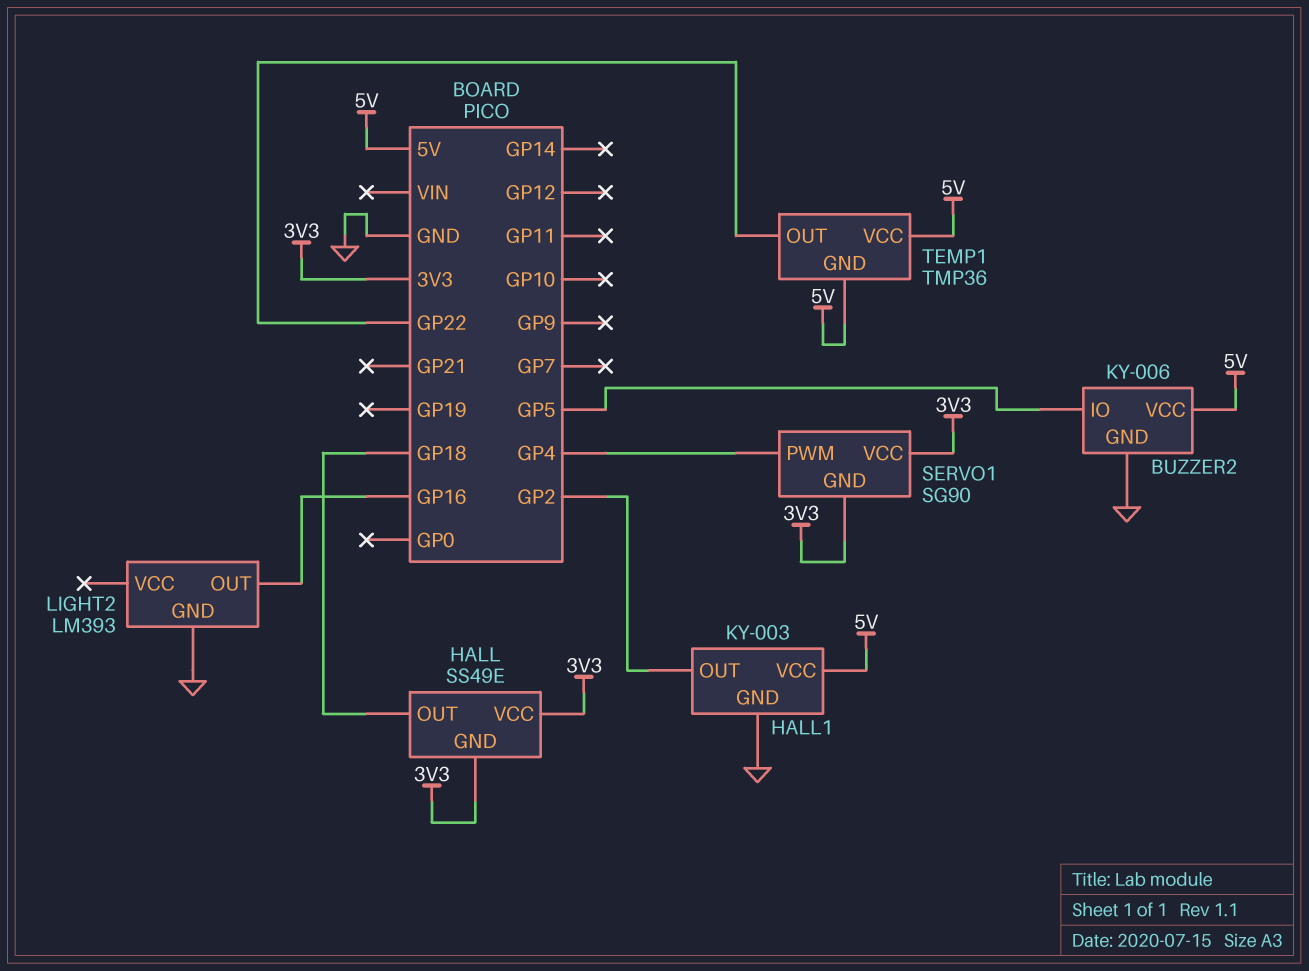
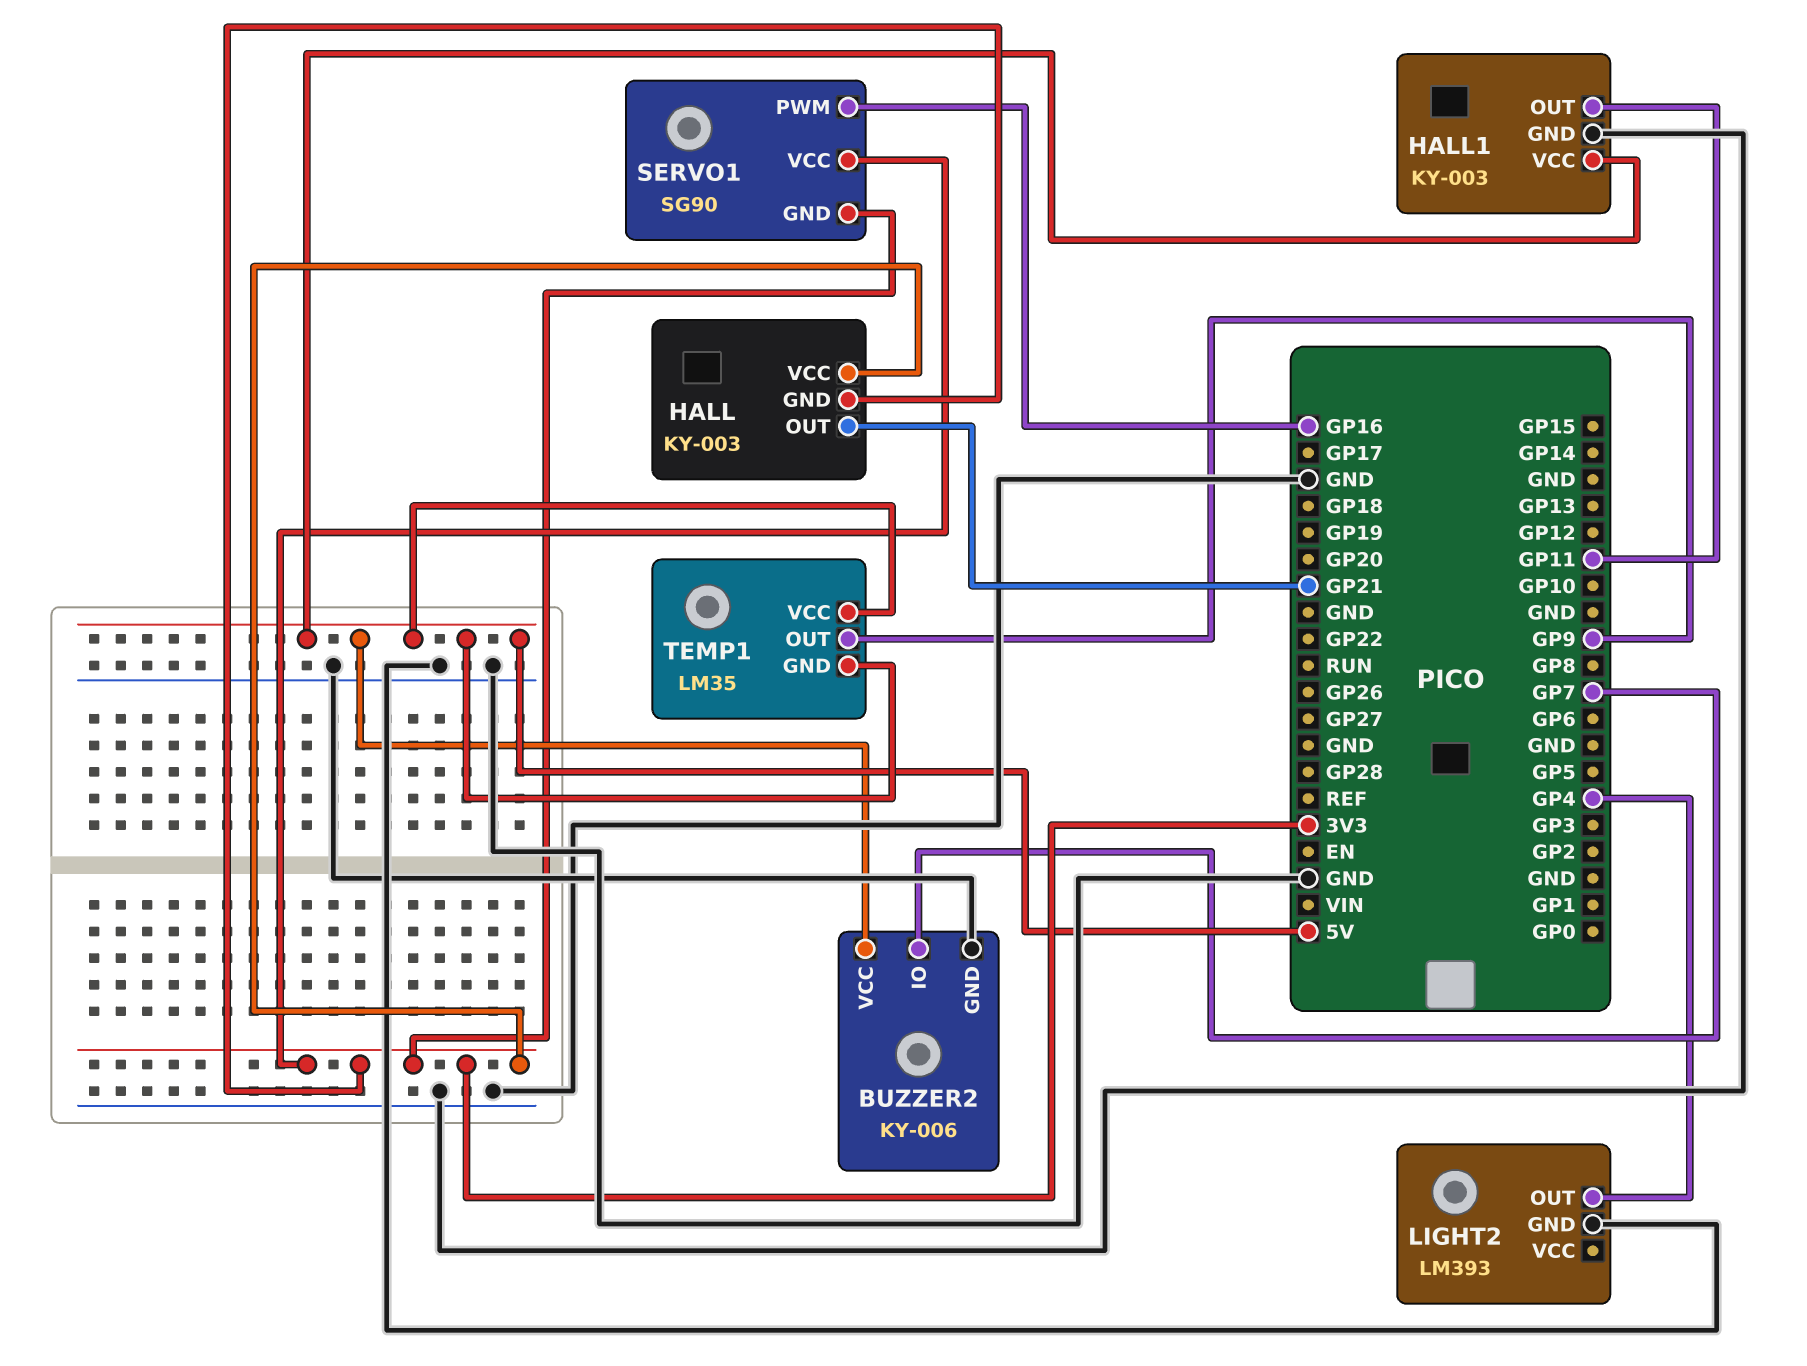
BUZZER2 pin IO: GP5 -> GP7
HALL: SS49E -> KY-003
HALL pin OUT: GP18 -> GP21
HALL1 pin OUT: GP2 -> GP11
LIGHT2 pin OUT: GP16 -> GP4
SERVO1 pin PWM: GP4 -> GP16
TEMP1: TMP36 -> LM35
TEMP1 pin OUT: GP22 -> GP9

